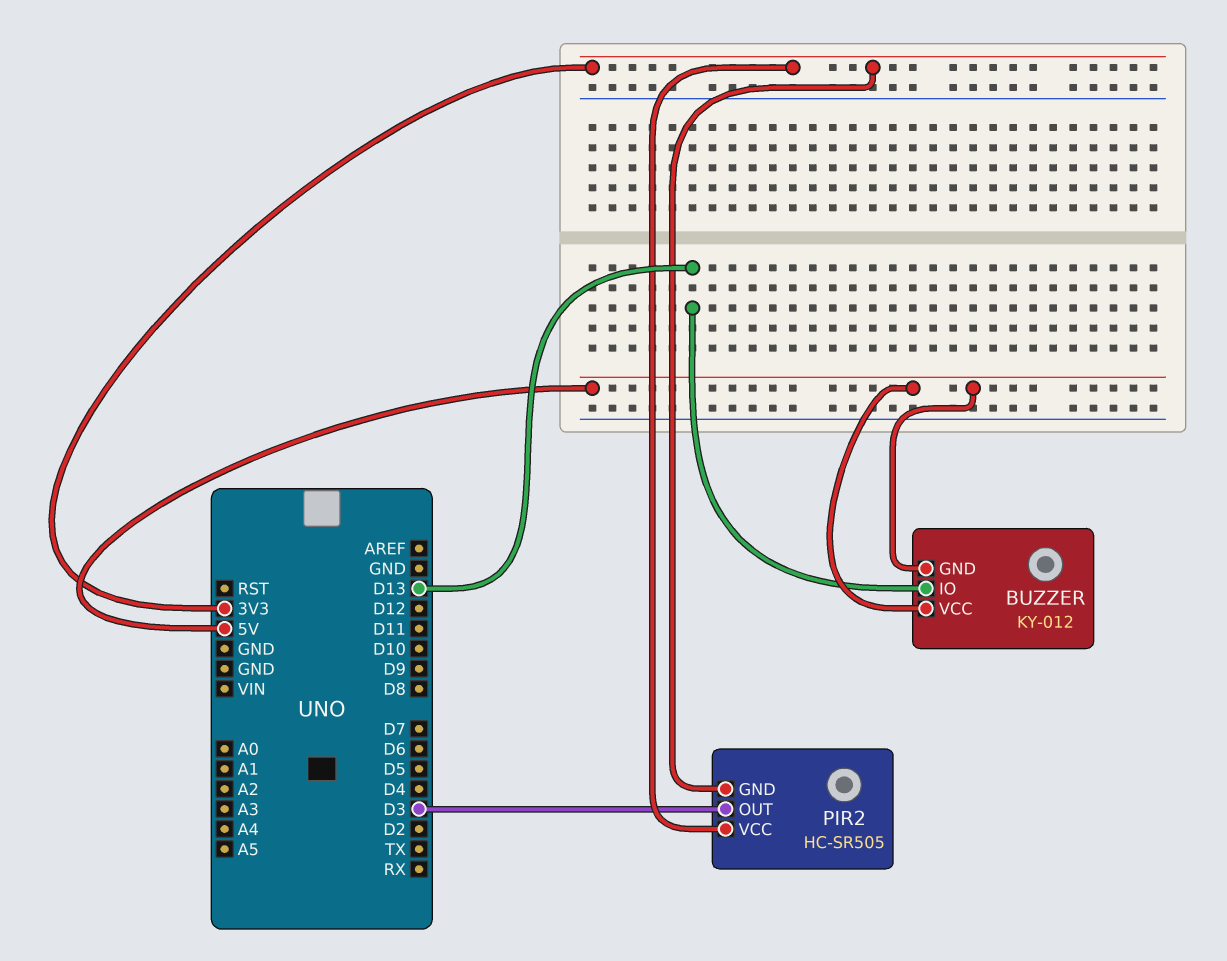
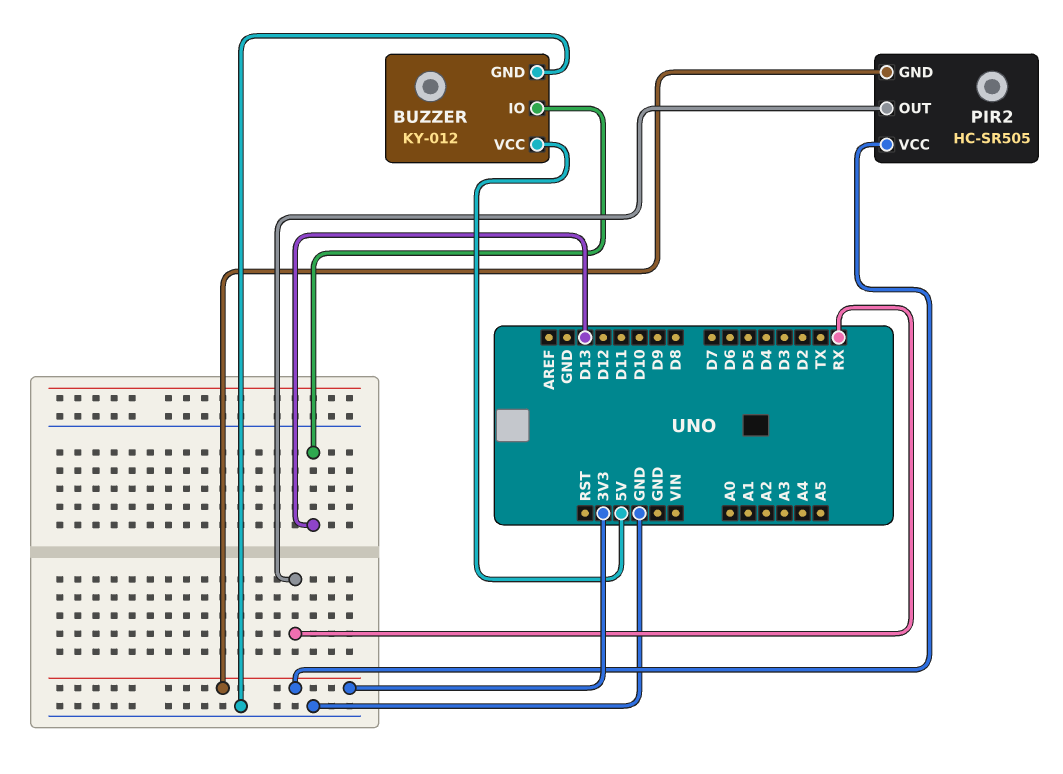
BUZZER pin GND: 5V -> GND
PIR2 pin OUT: D3 -> RX

